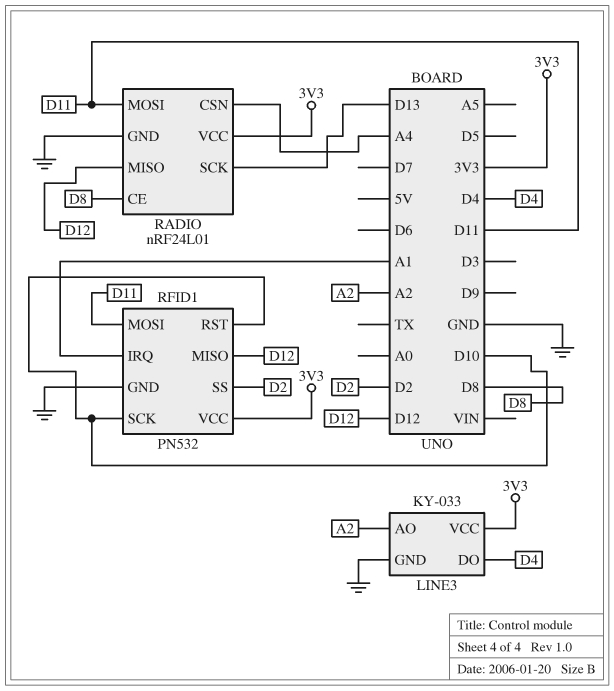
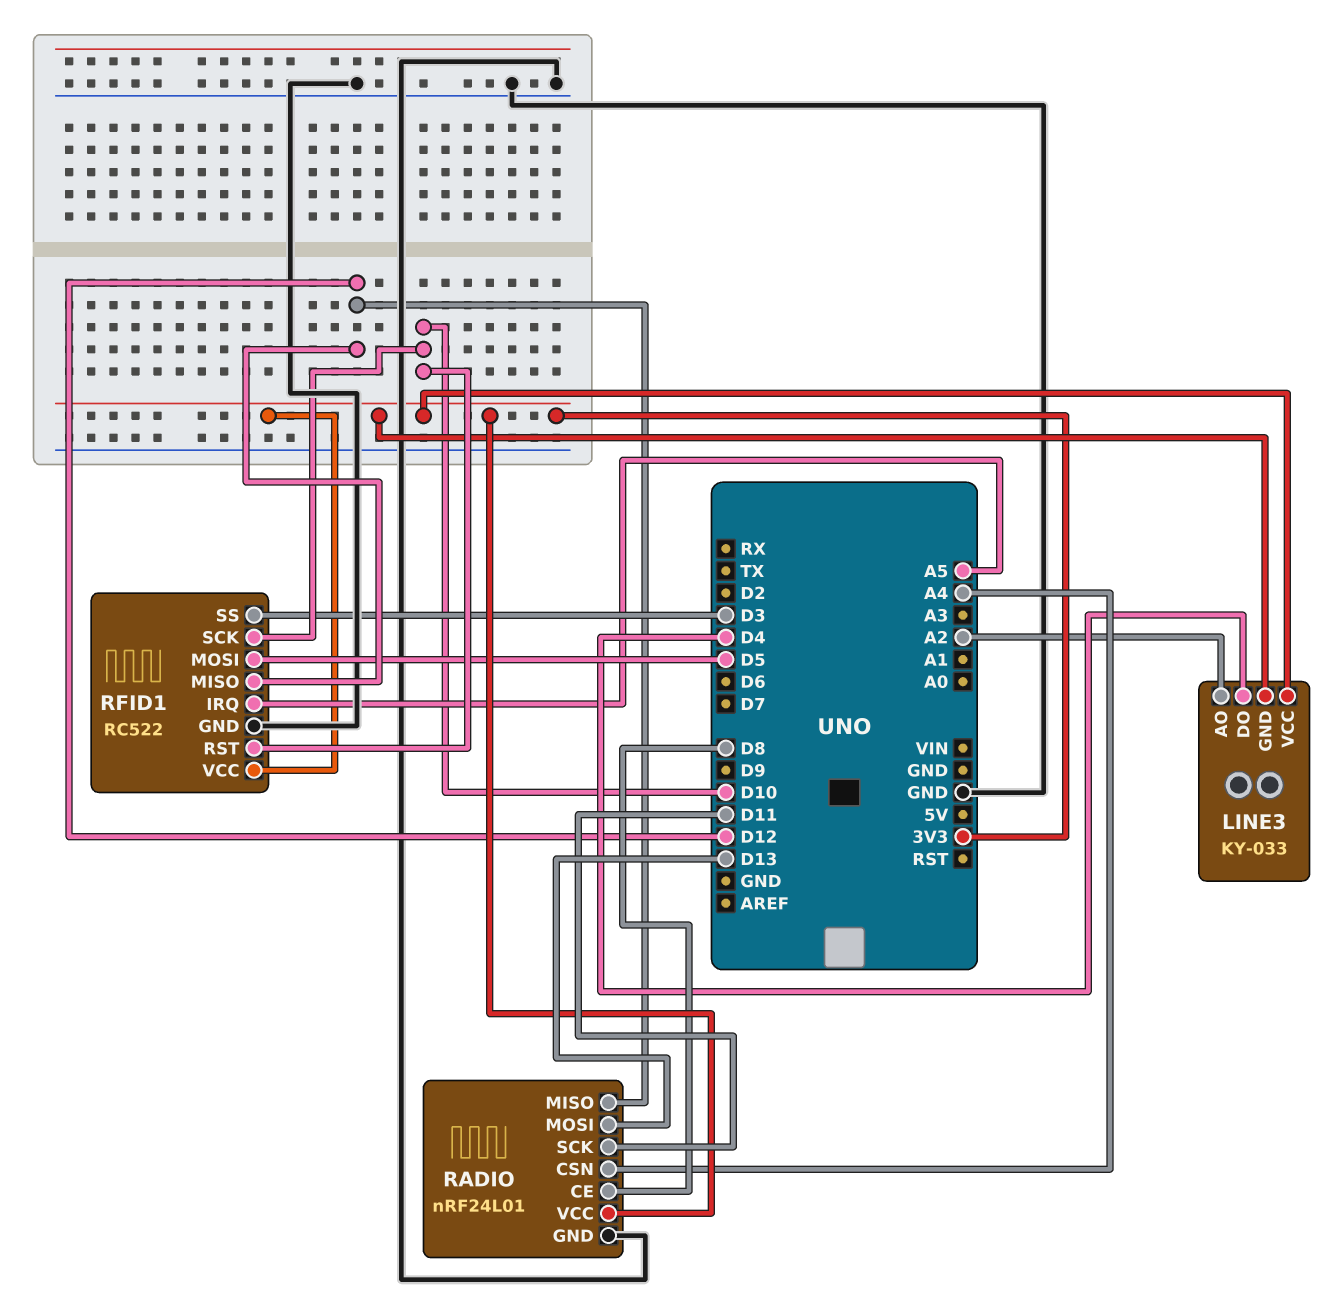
LINE3 pin GND: GND -> 3V3
RADIO pin MOSI: D11 -> D13
RADIO pin SCK: D13 -> D11
RFID1: PN532 -> RC522
RFID1 pin IRQ: A1 -> A5
RFID1 pin MOSI: D11 -> D5
RFID1 pin SS: D2 -> D3

